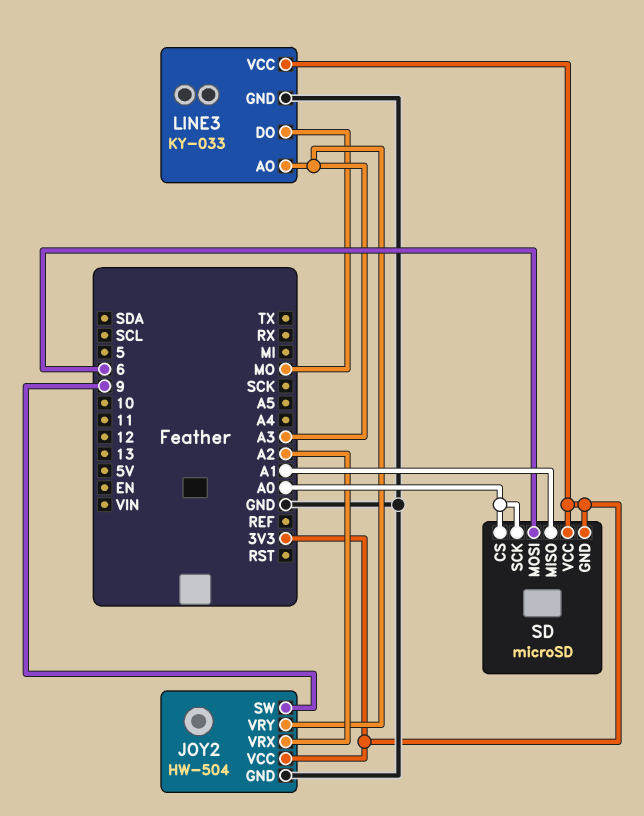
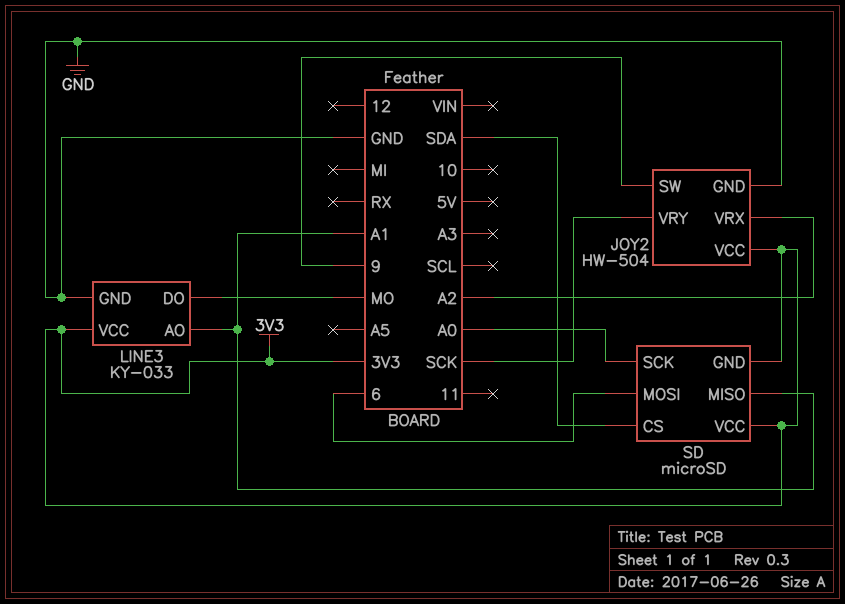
JOY2 pin VRY: A3 -> SCK
LINE3 pin AO: A3 -> A1
SD pin CS: A0 -> SDA

